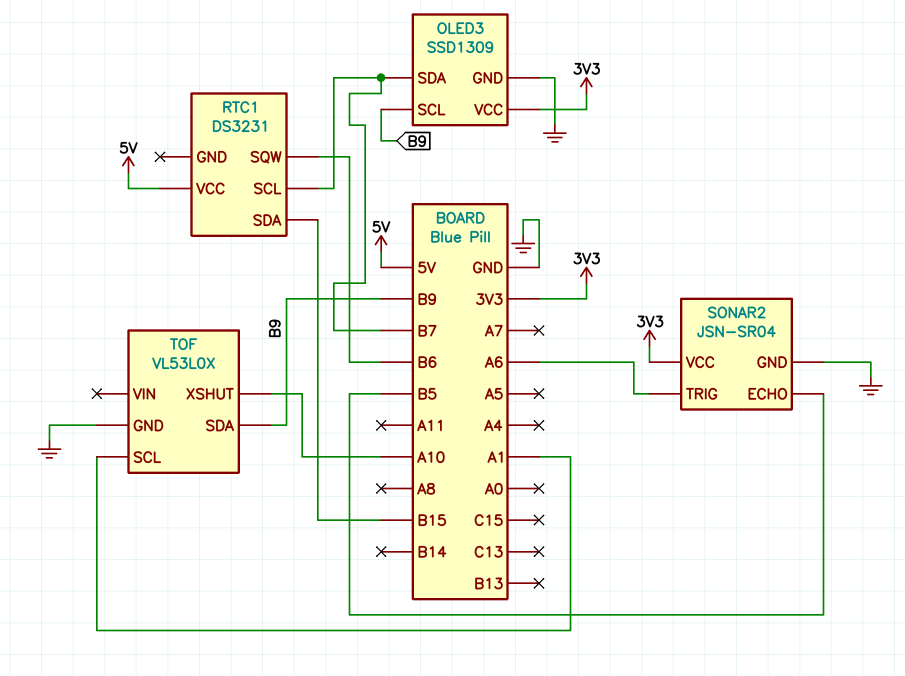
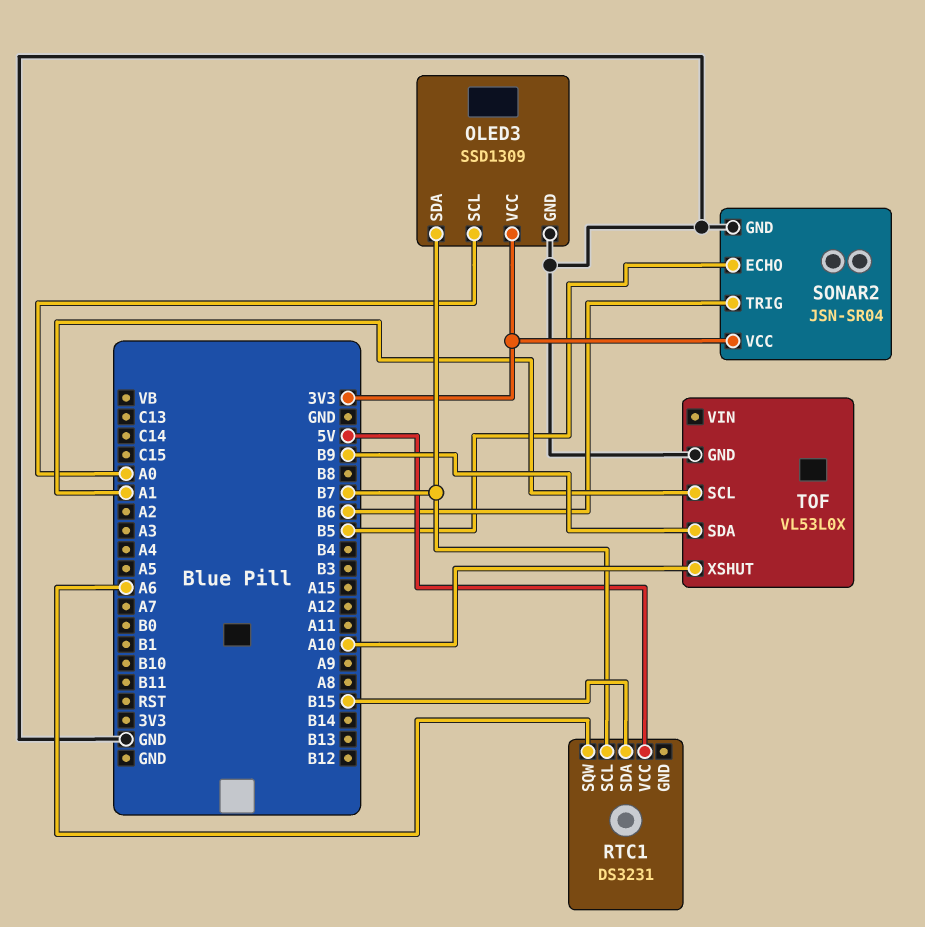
OLED3 pin SCL: B9 -> A0
RTC1 pin SQW: B6 -> A6
SONAR2 pin TRIG: A6 -> B6

